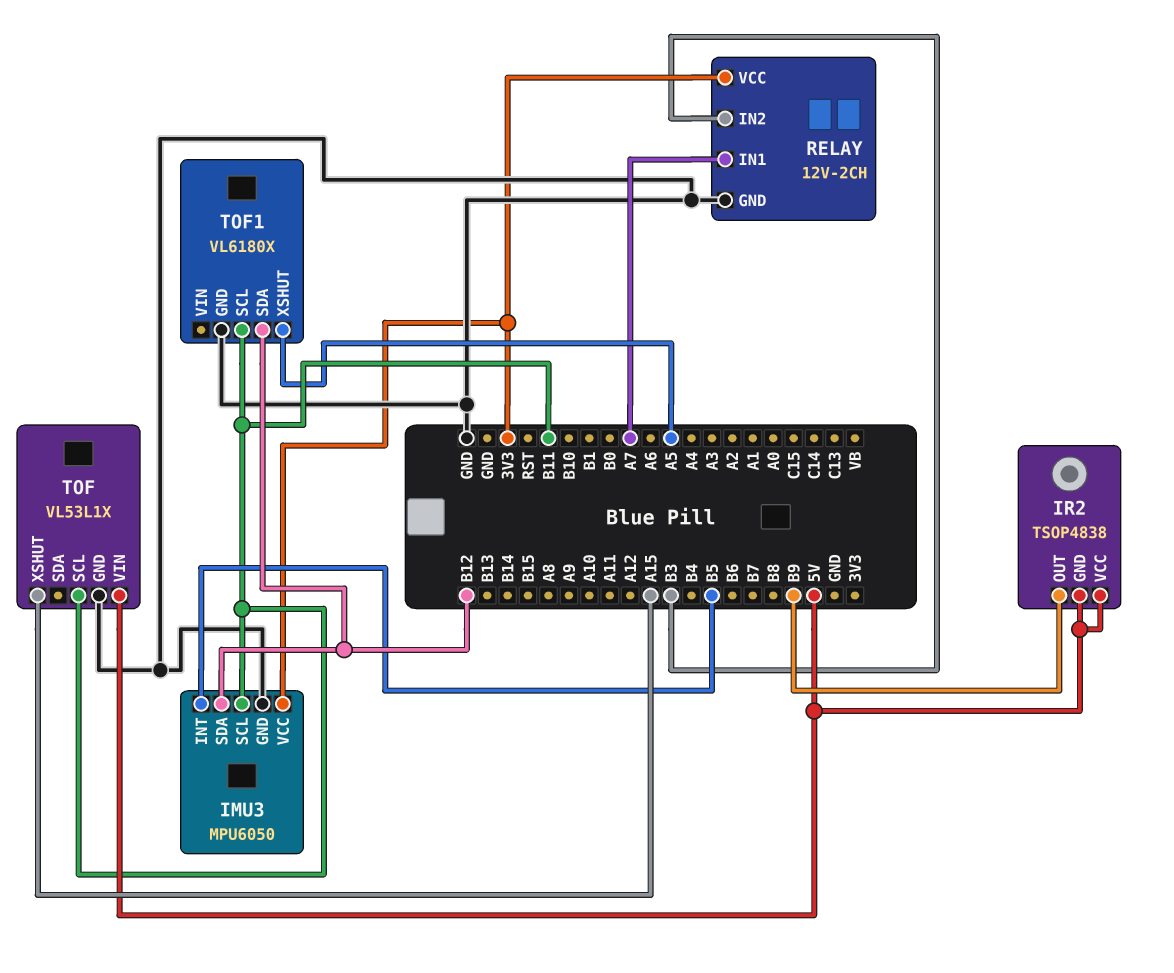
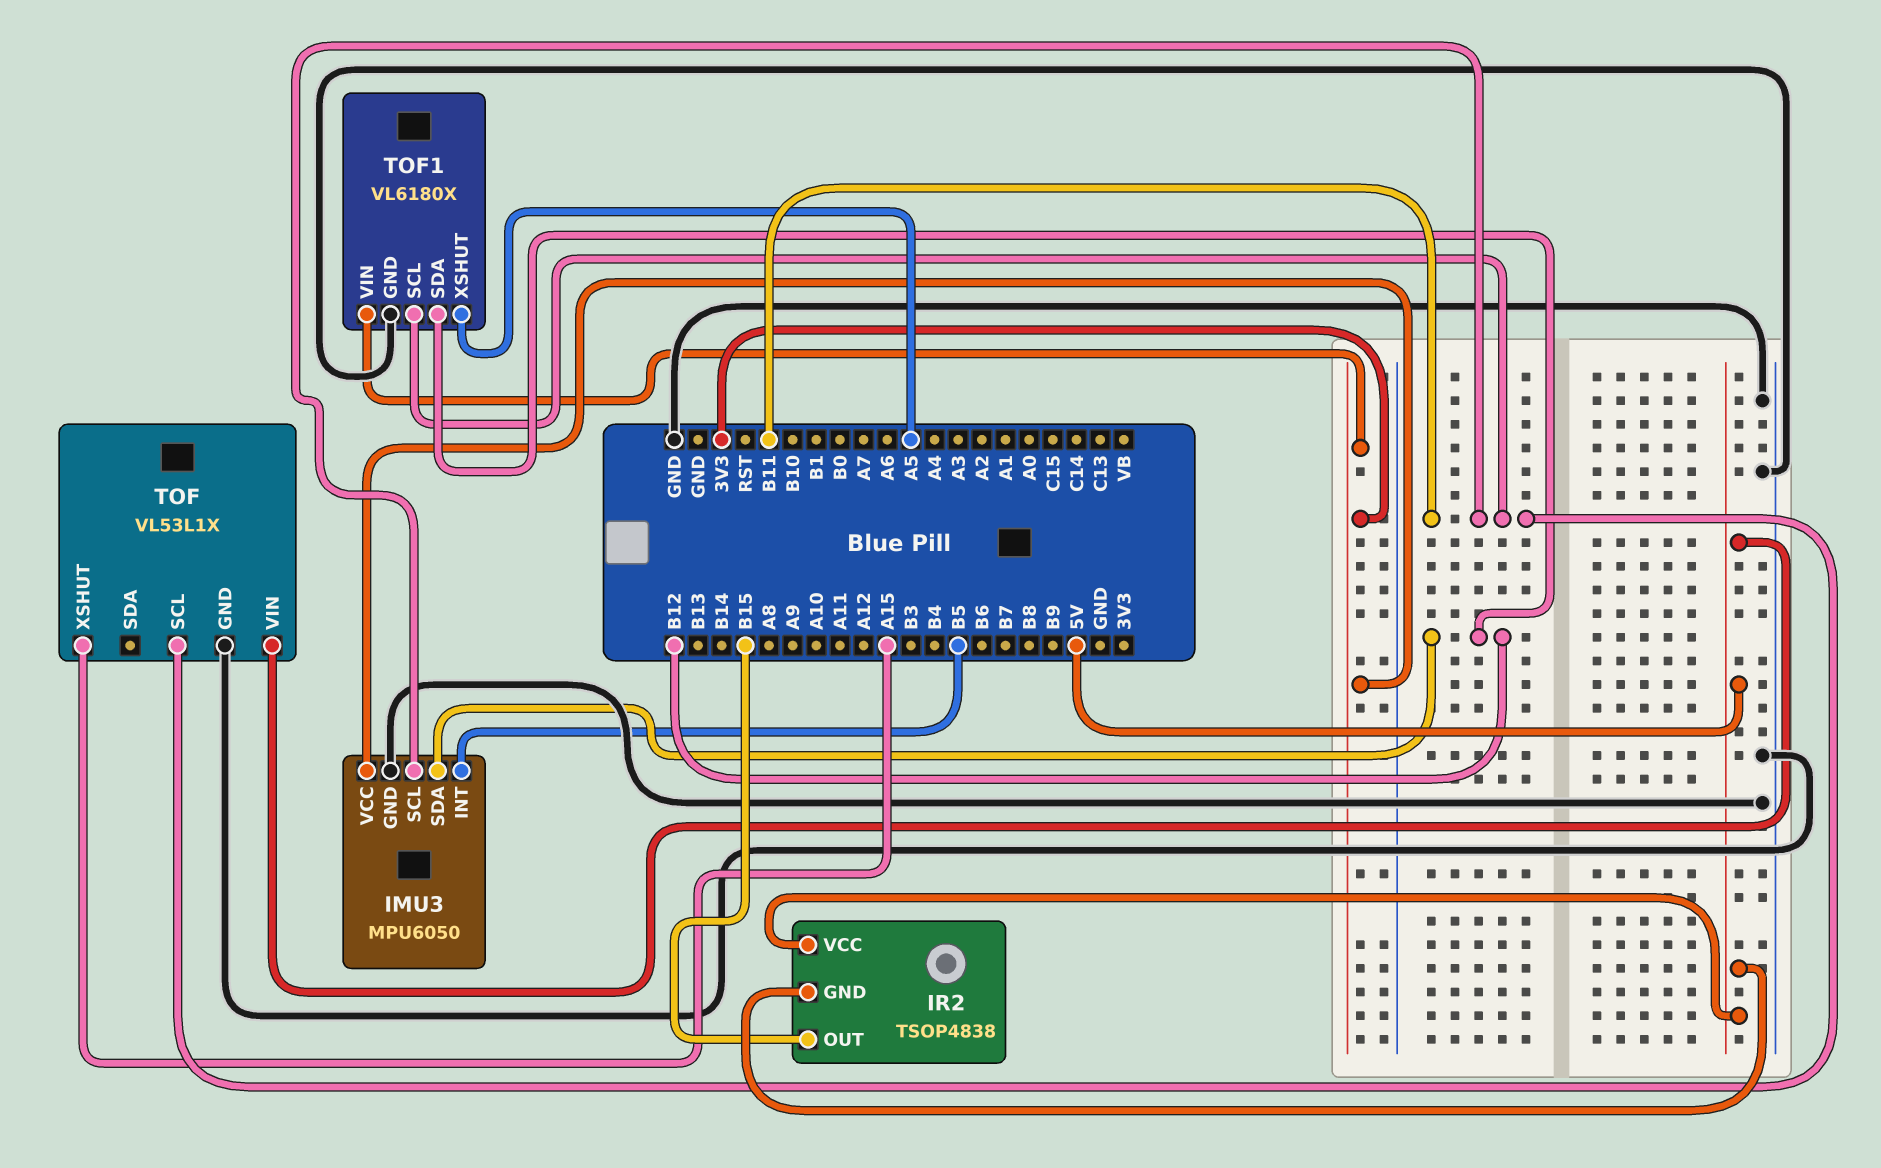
IR2 pin OUT: B9 -> B15
RELAY: 12V-2CH -> none
RELAY pin GND: GND -> none
RELAY pin IN1: A7 -> none
RELAY pin IN2: B3 -> none
RELAY pin VCC: 3V3 -> none
TOF1 pin VIN: none -> 3V3

